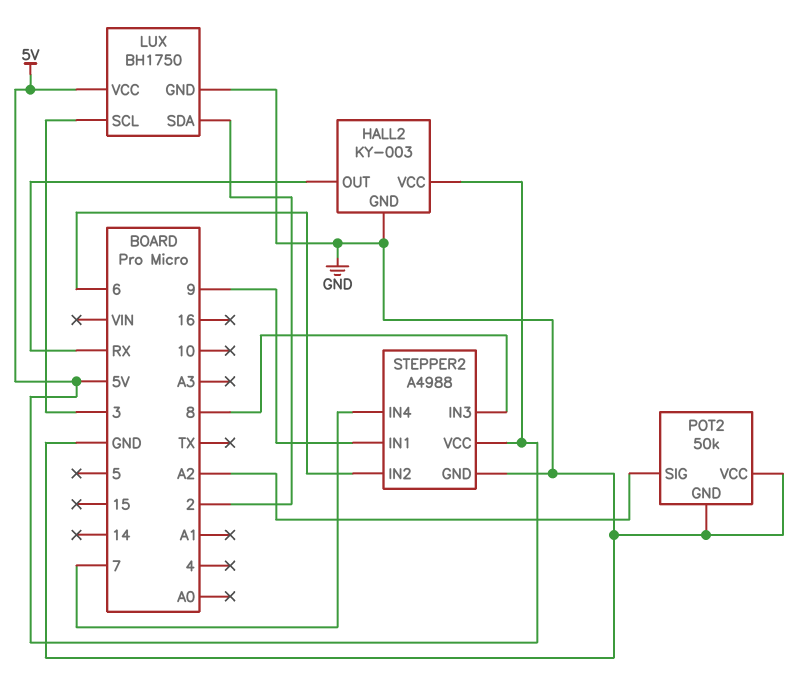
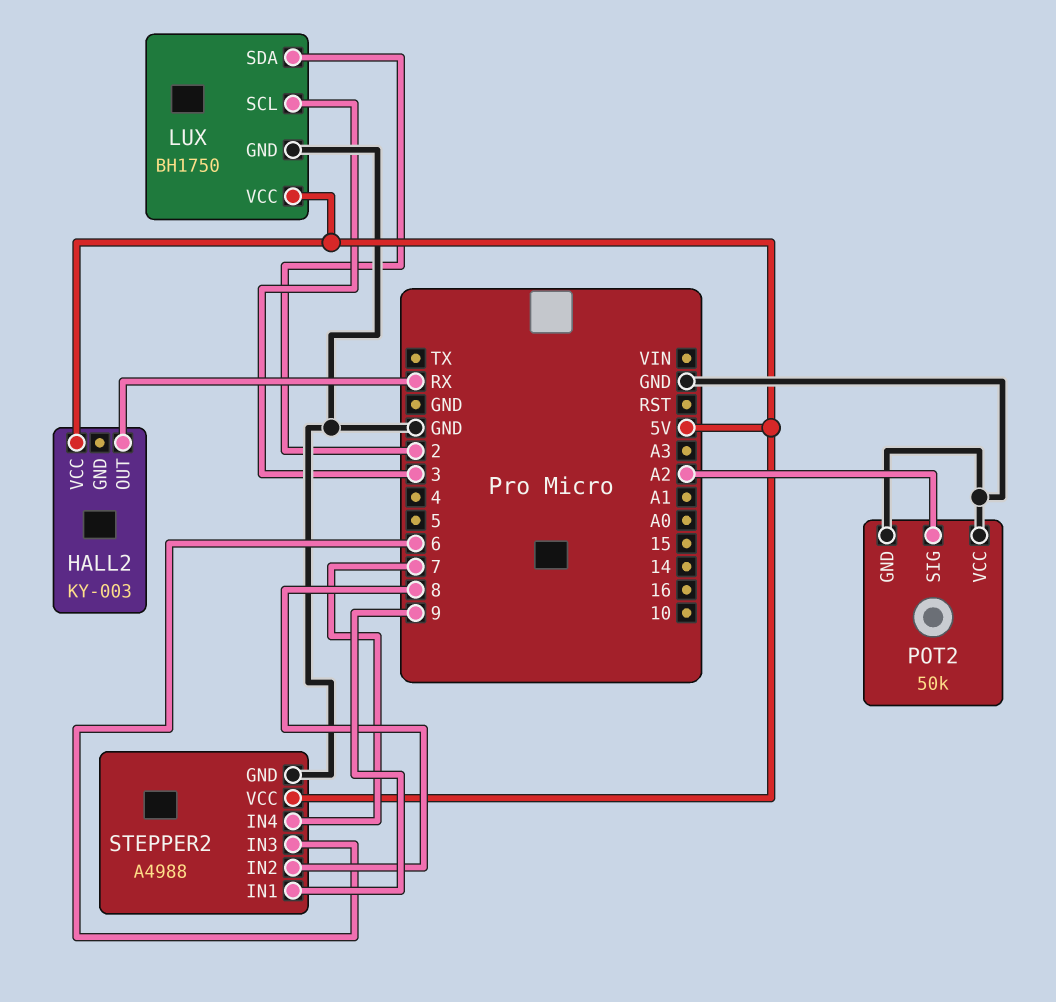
HALL2 pin GND: GND -> none
STEPPER2 pin IN2: 6 -> 8
STEPPER2 pin IN3: 8 -> 6

